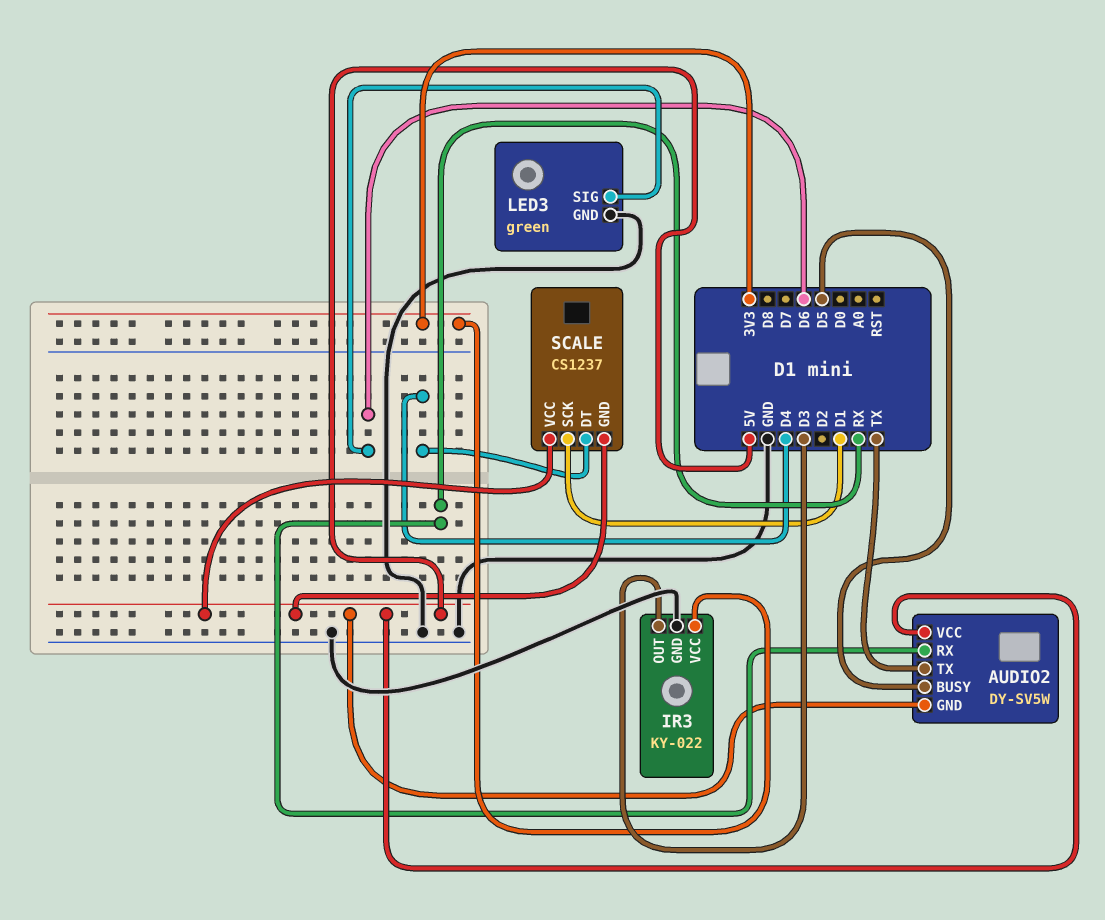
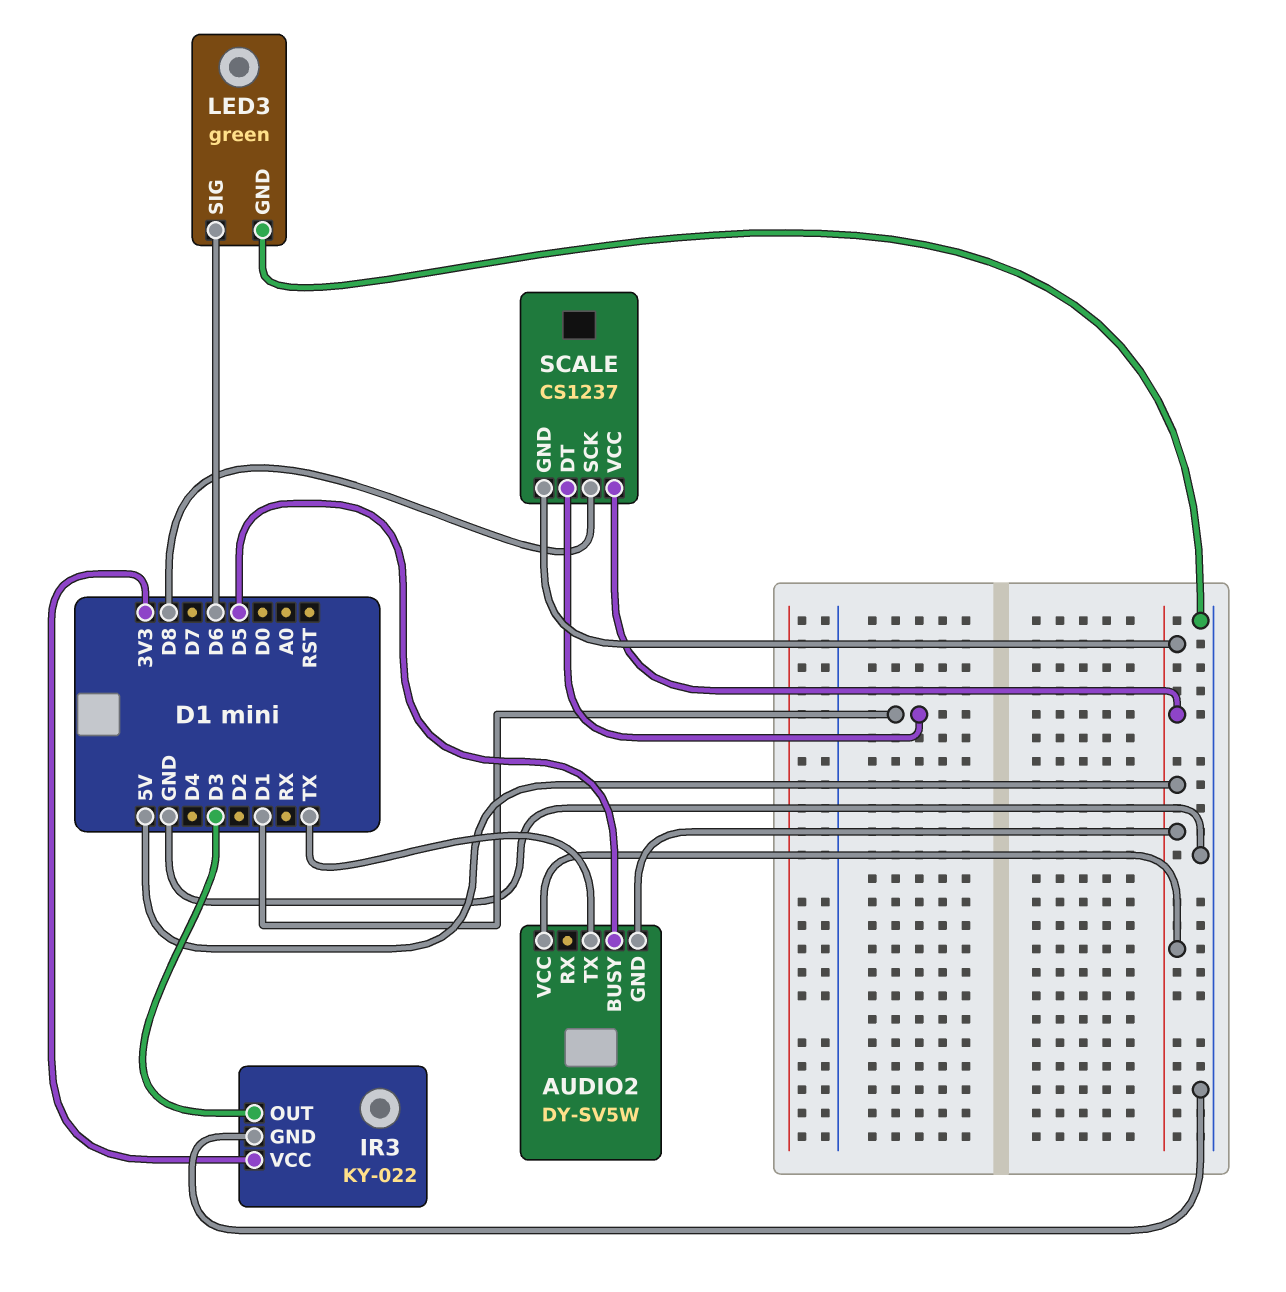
AUDIO2 pin RX: RX -> none
SCALE pin DT: D4 -> D1
SCALE pin SCK: D1 -> D8

